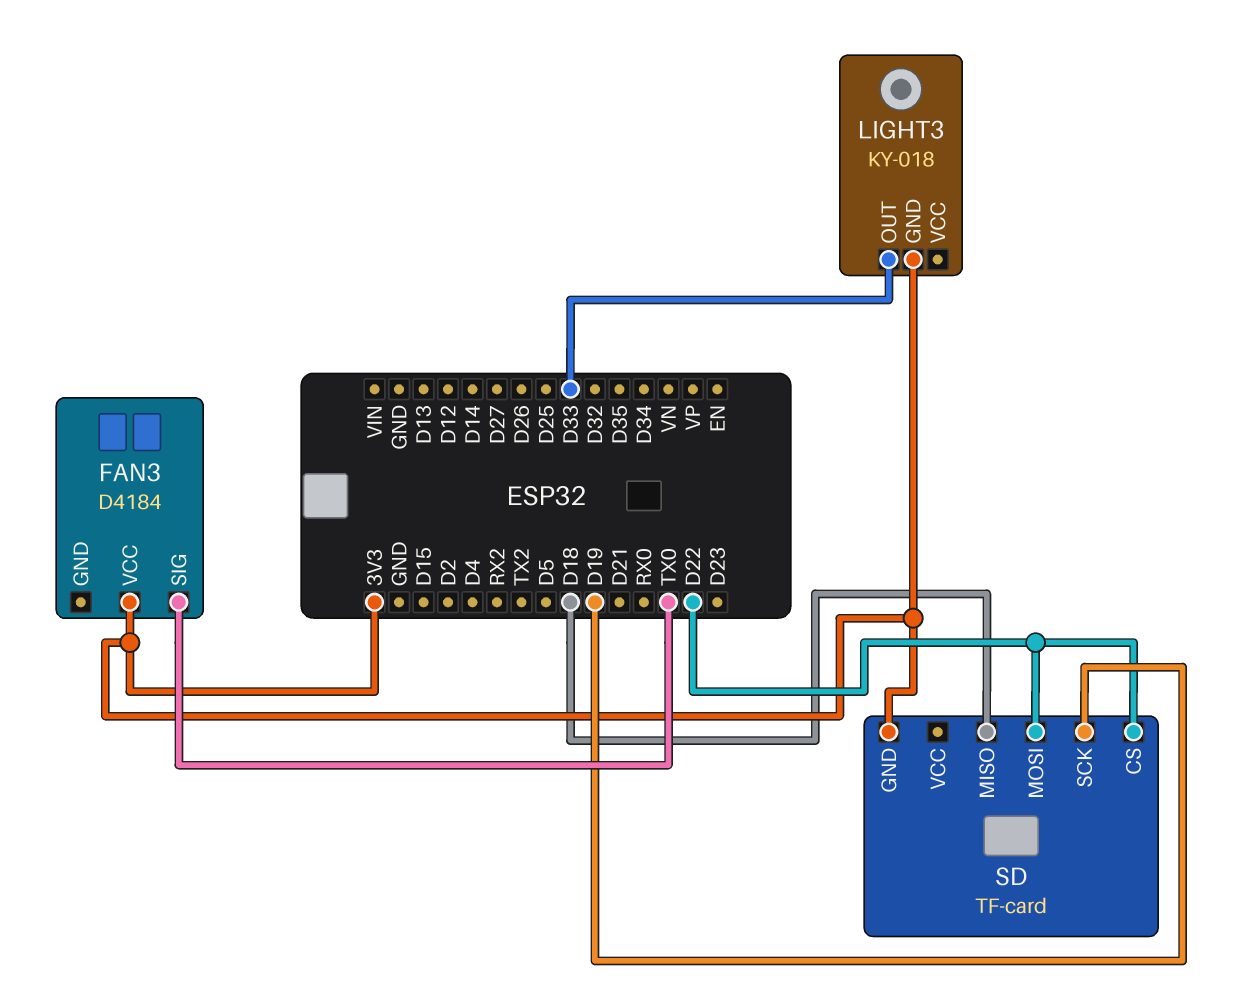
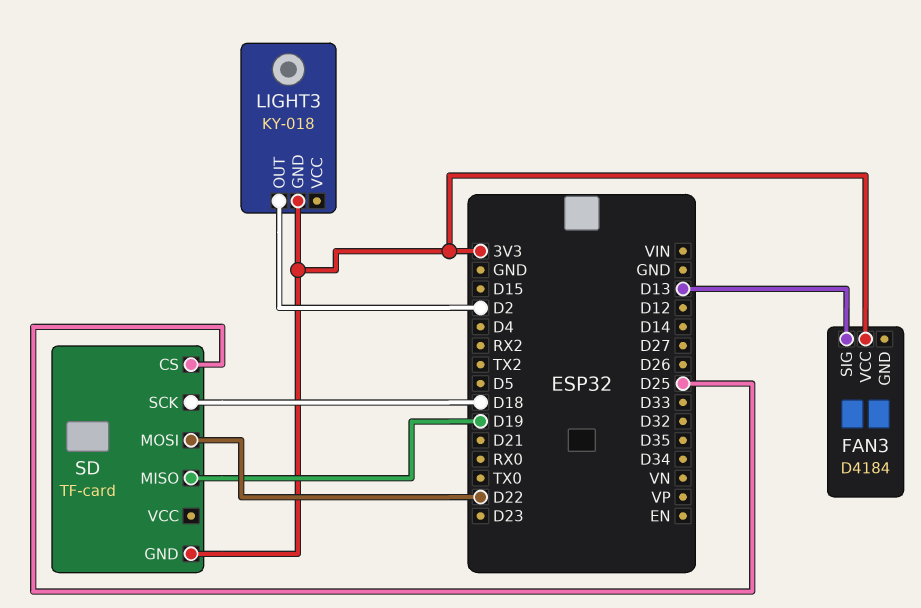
FAN3 pin SIG: TX0 -> D13
LIGHT3 pin OUT: D33 -> D2
SD pin CS: D22 -> D25
SD pin MISO: D18 -> D19
SD pin SCK: D19 -> D18

